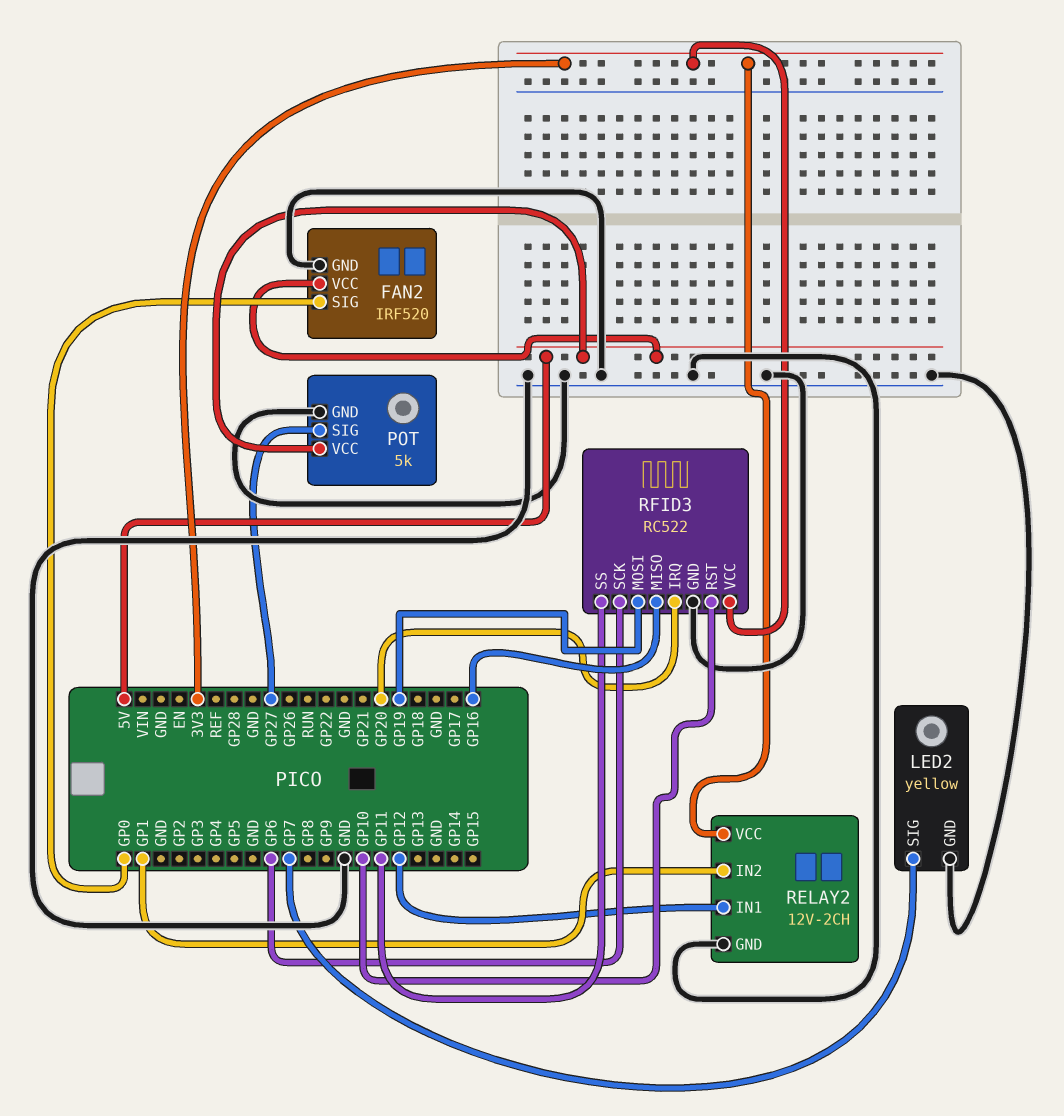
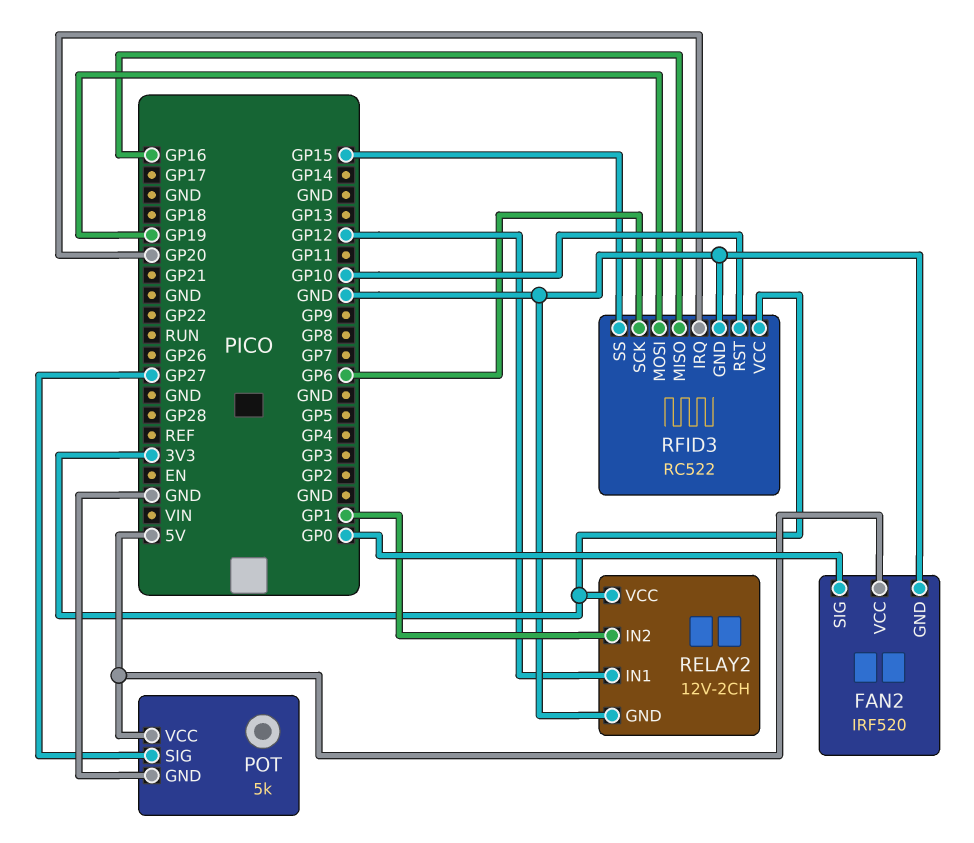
LED2: yellow -> none
LED2 pin GND: GND -> none
LED2 pin SIG: GP7 -> none
RFID3 pin SS: GP11 -> GP15

